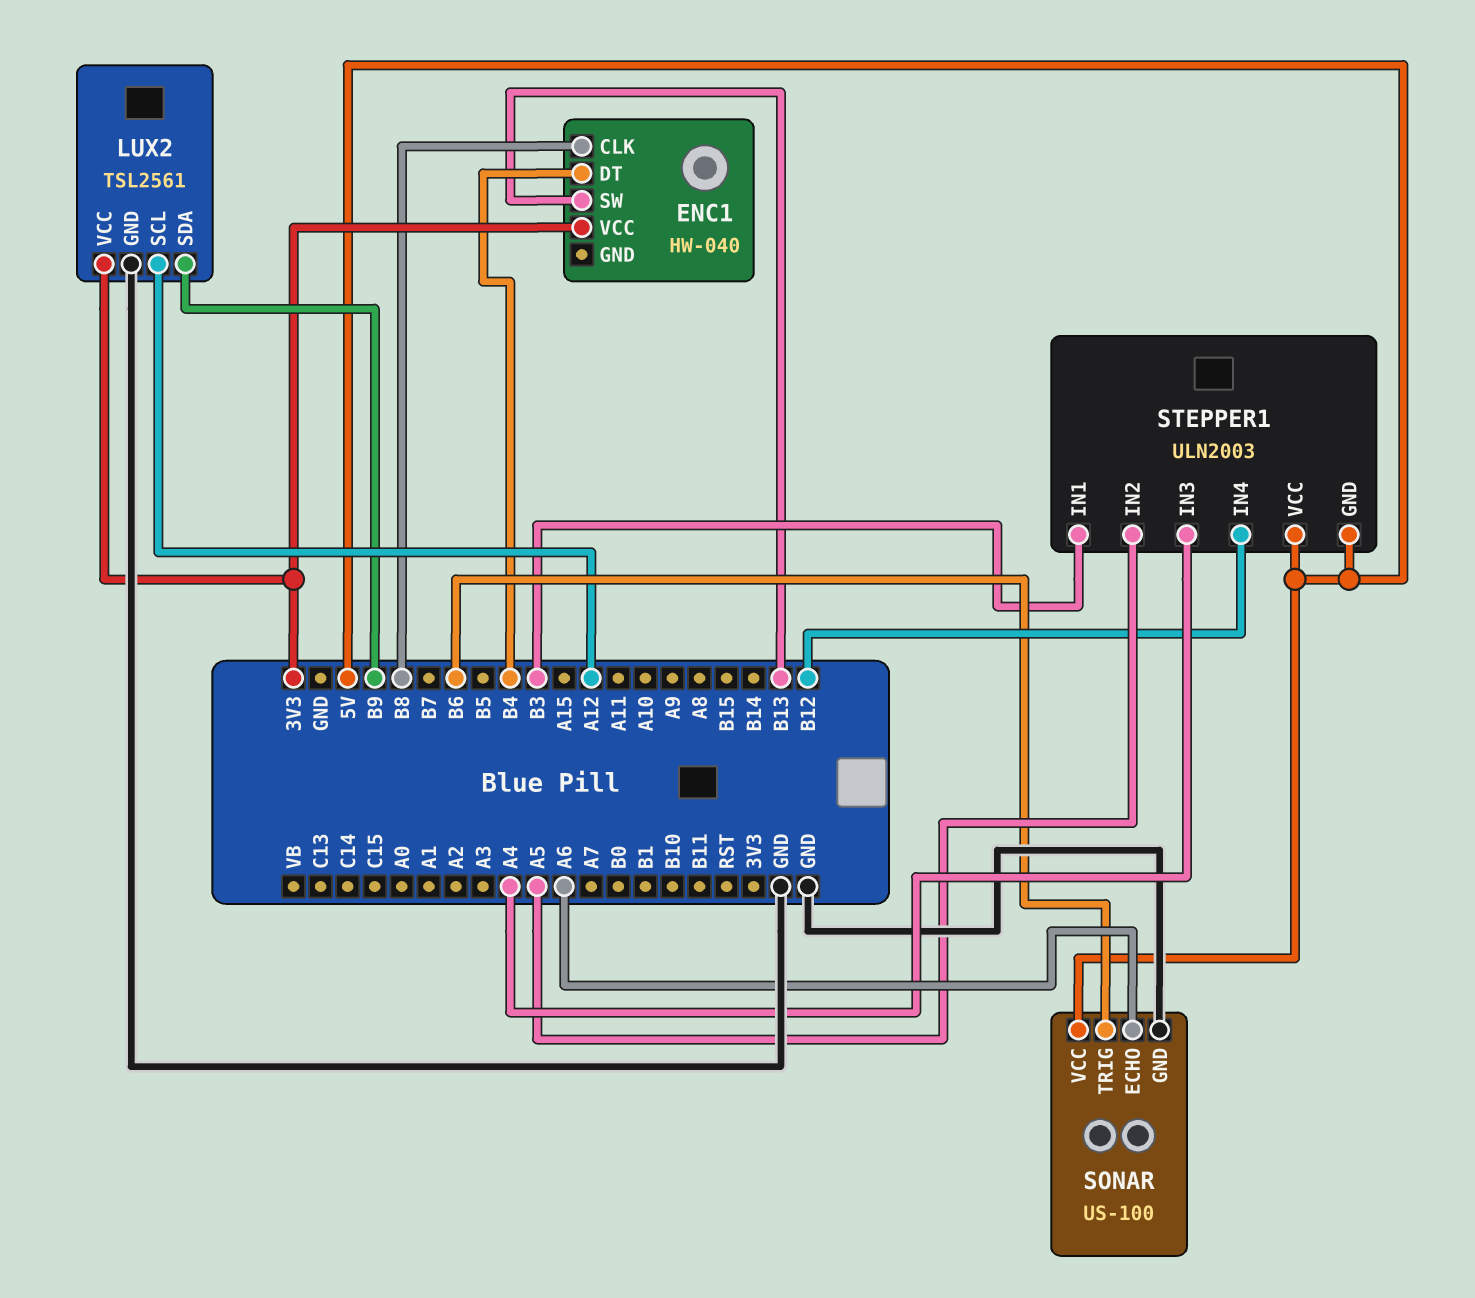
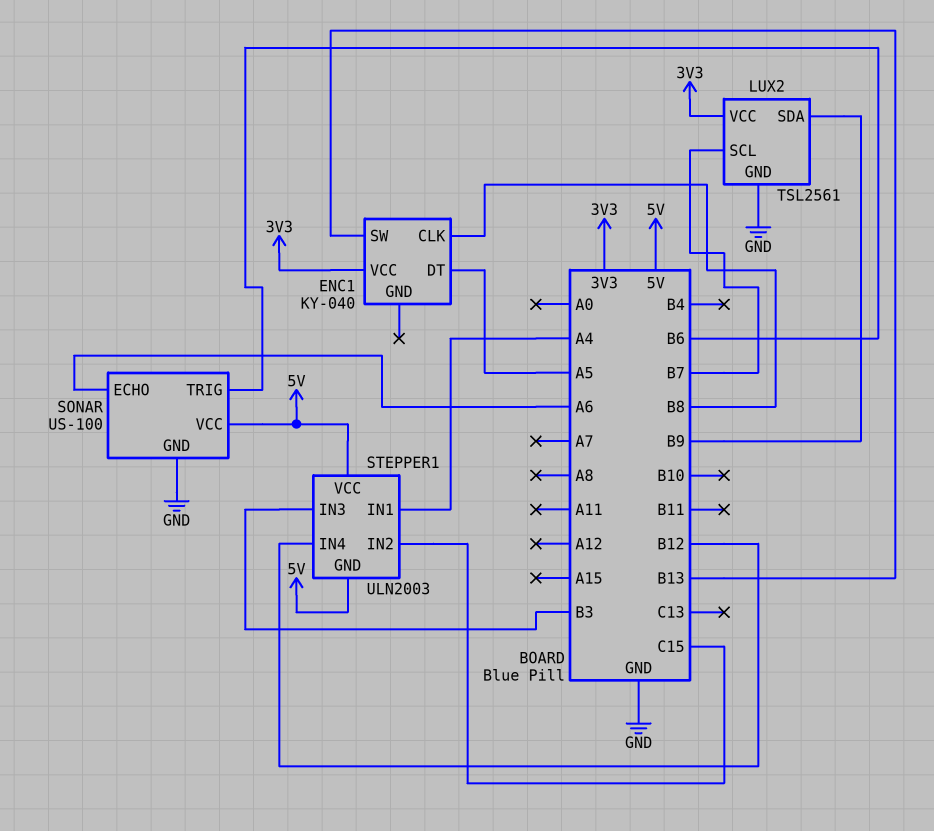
ENC1: HW-040 -> KY-040
ENC1 pin DT: B4 -> A5
LUX2 pin SCL: A12 -> B7
STEPPER1 pin IN1: B3 -> A4
STEPPER1 pin IN2: A5 -> C15
STEPPER1 pin IN3: A4 -> B3

